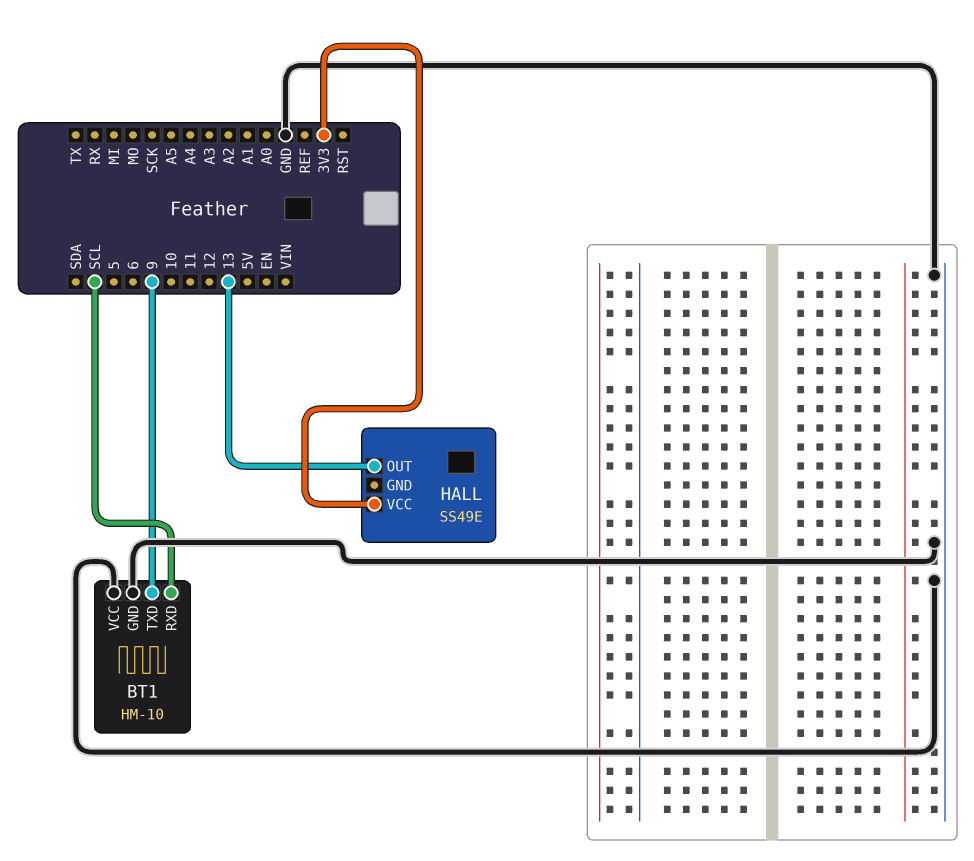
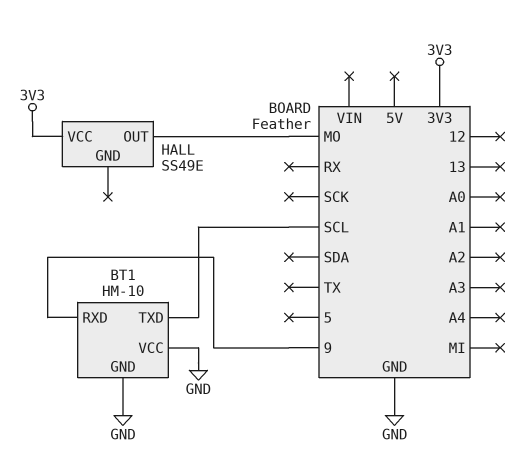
BT1 pin RXD: SCL -> 9
BT1 pin TXD: 9 -> SCL
HALL pin OUT: 13 -> MO

